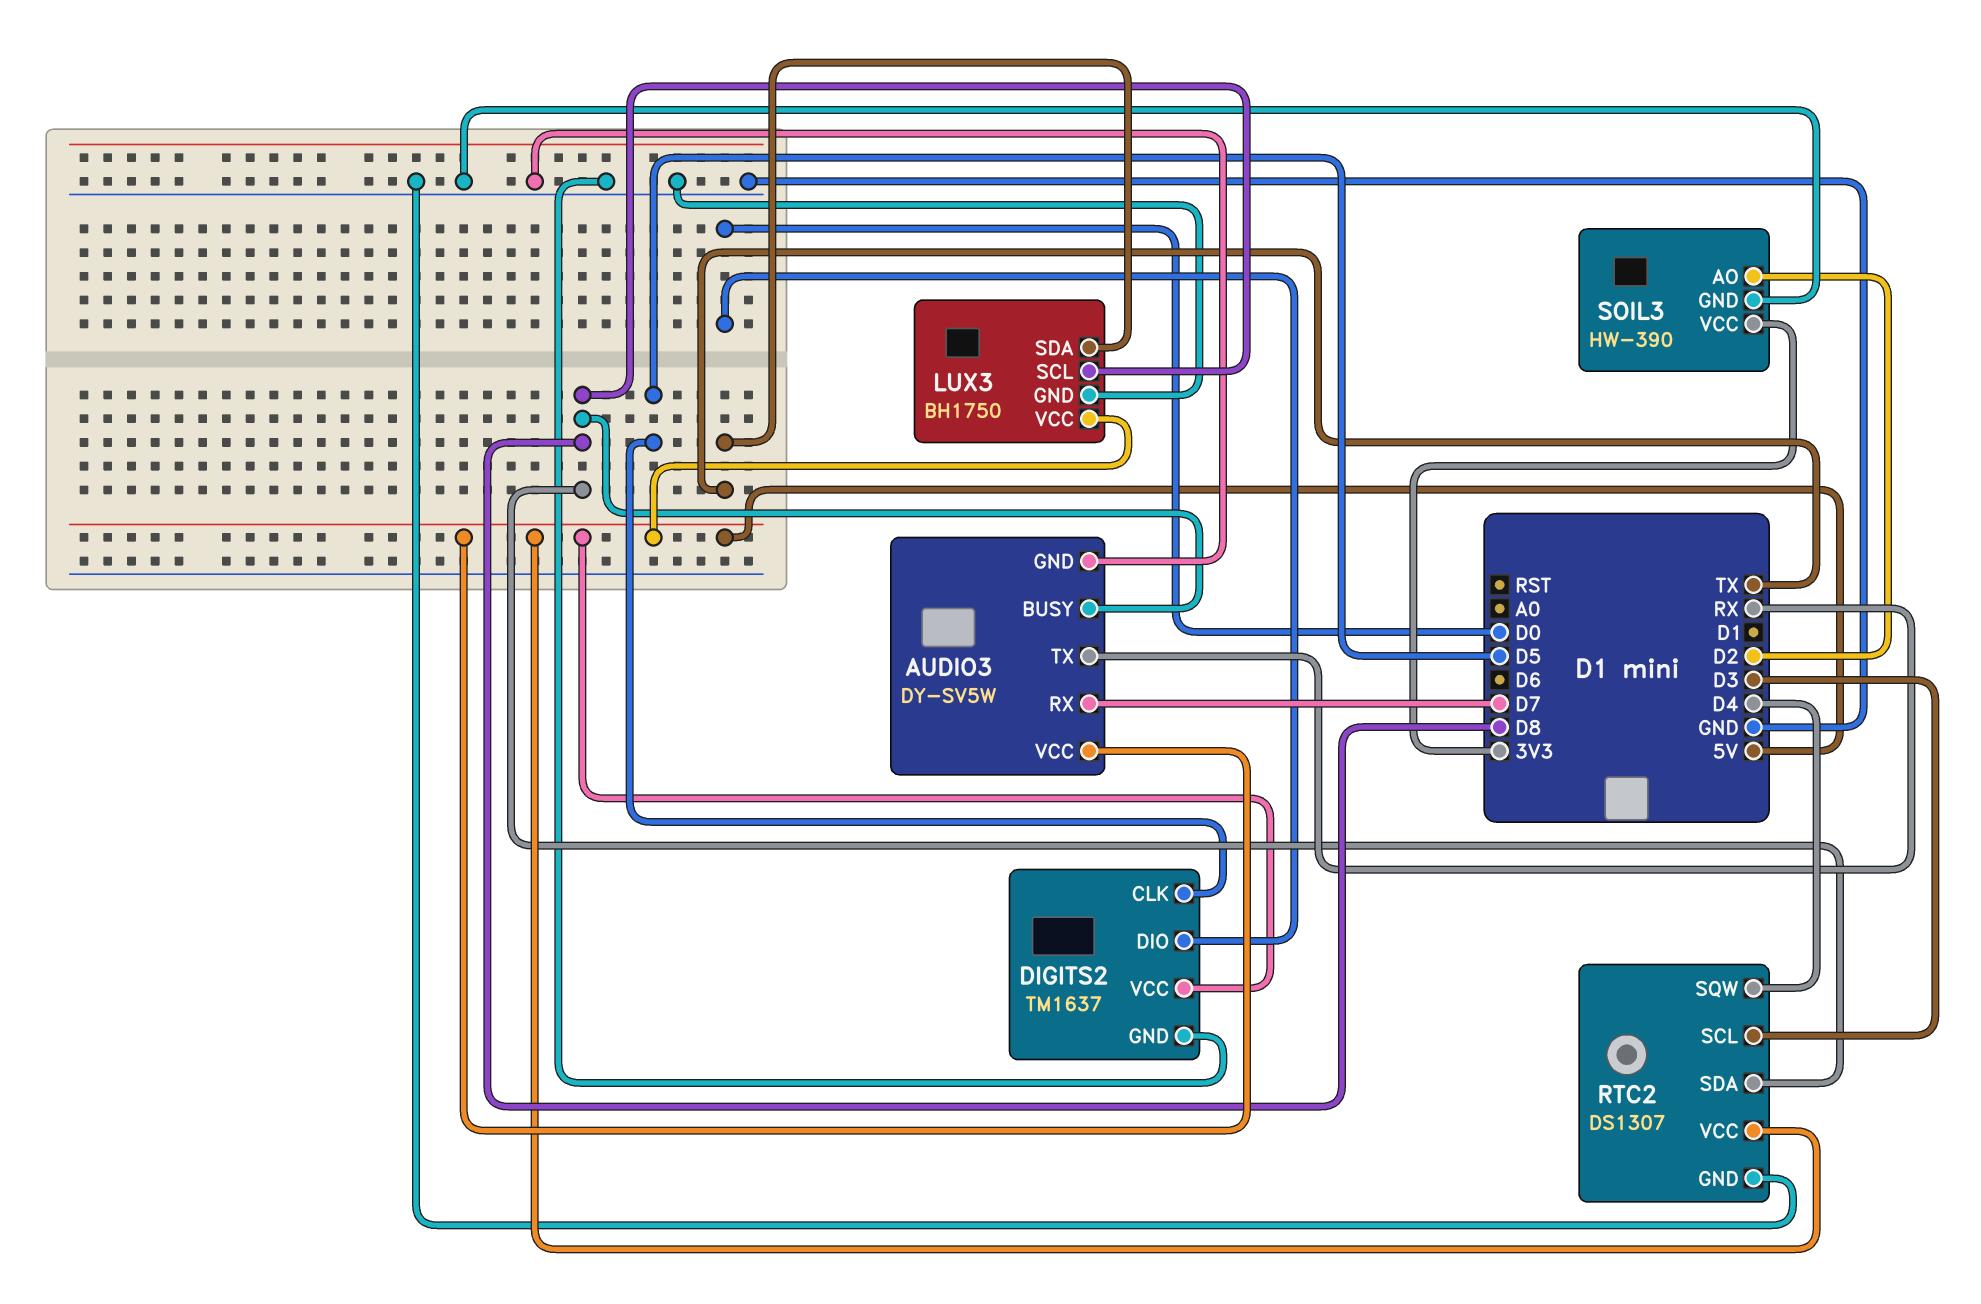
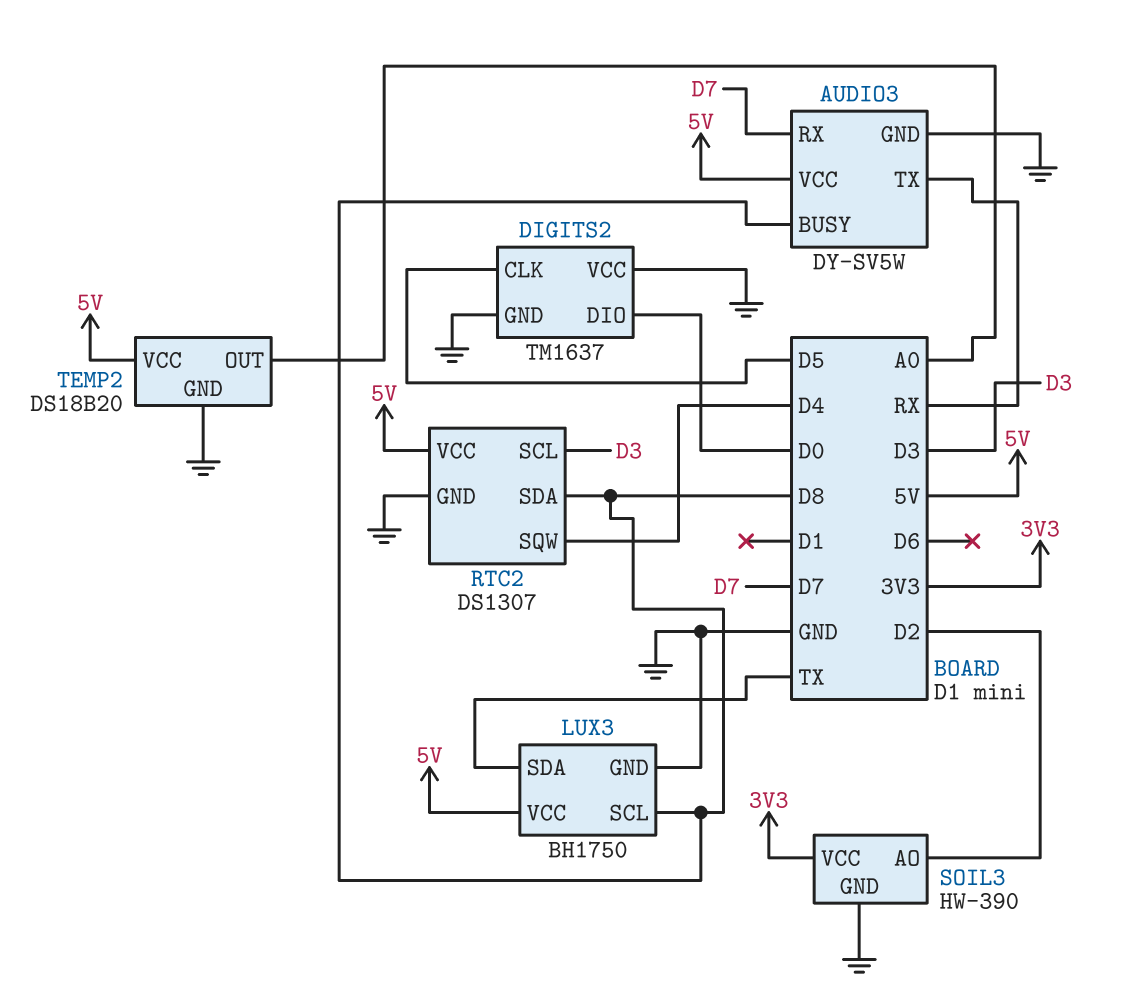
DIGITS2 pin VCC: 5V -> GND
TEMP2: none -> DS18B20
TEMP2 pin GND: none -> GND
TEMP2 pin OUT: none -> A0
TEMP2 pin VCC: none -> 5V

